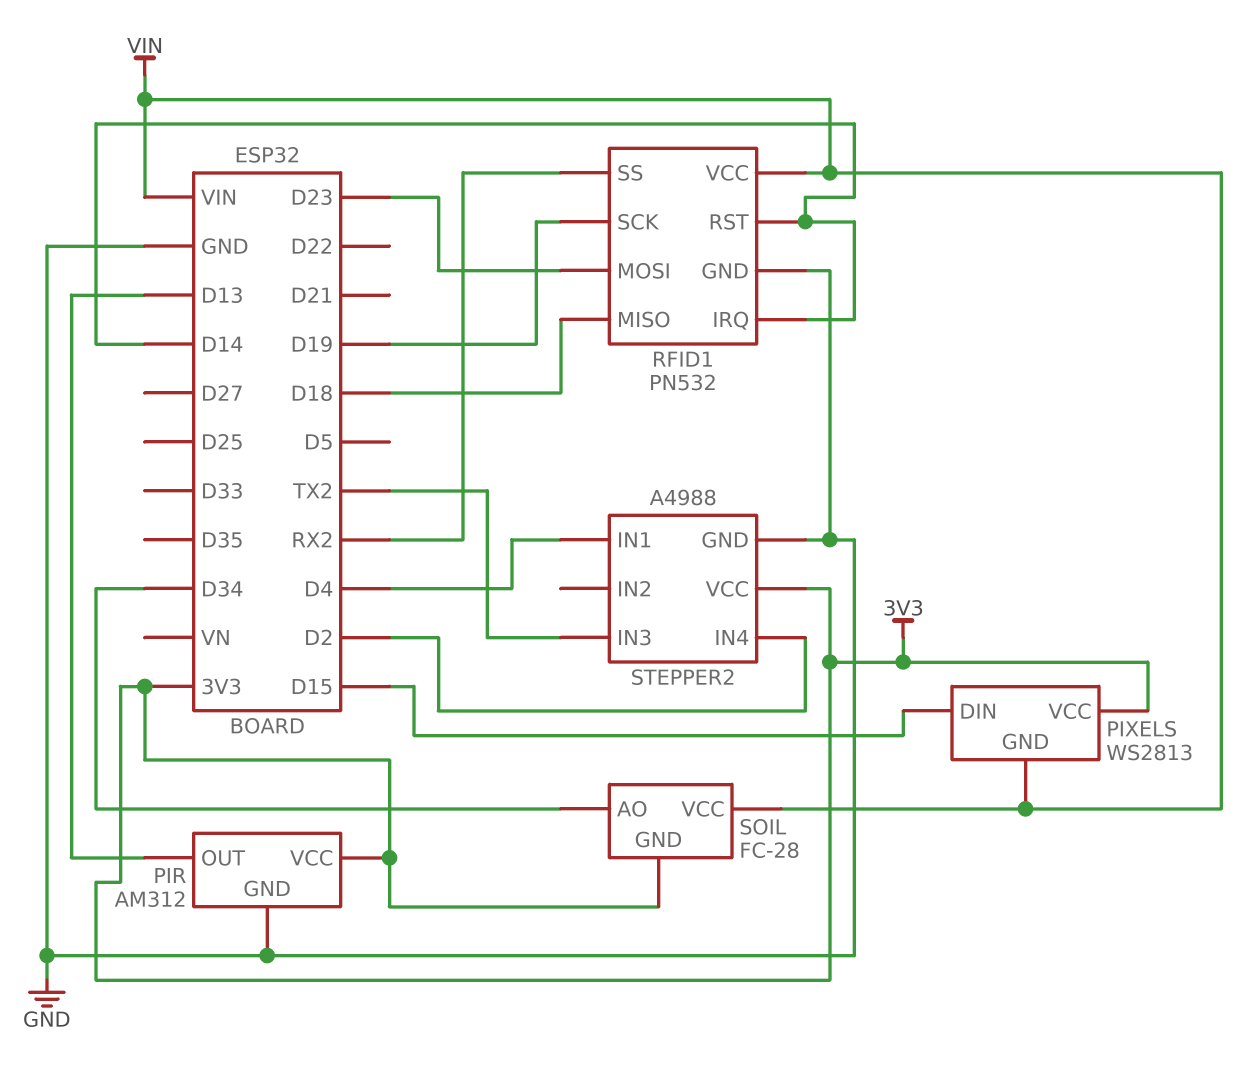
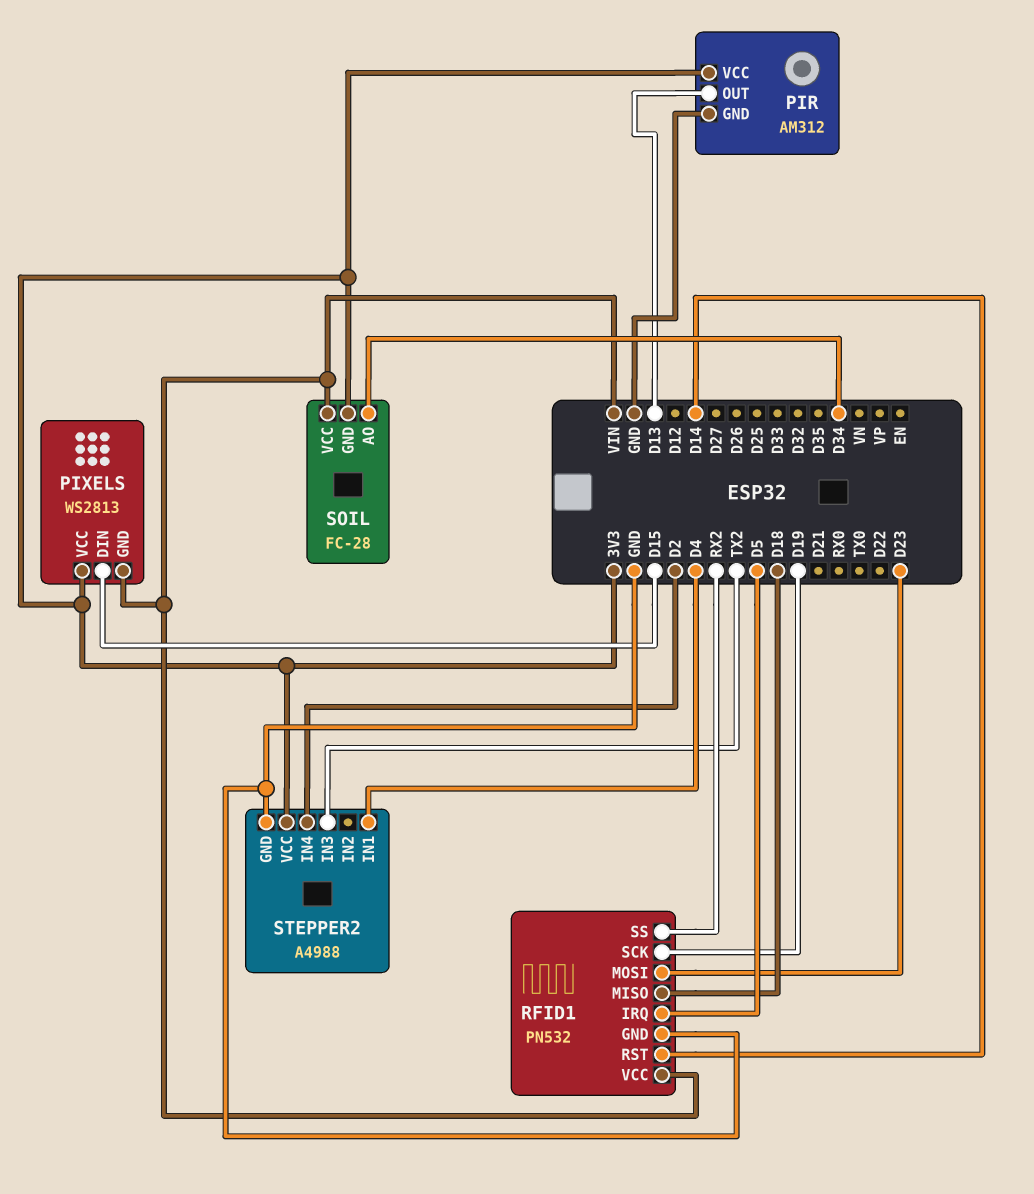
RFID1 pin IRQ: D14 -> D5

